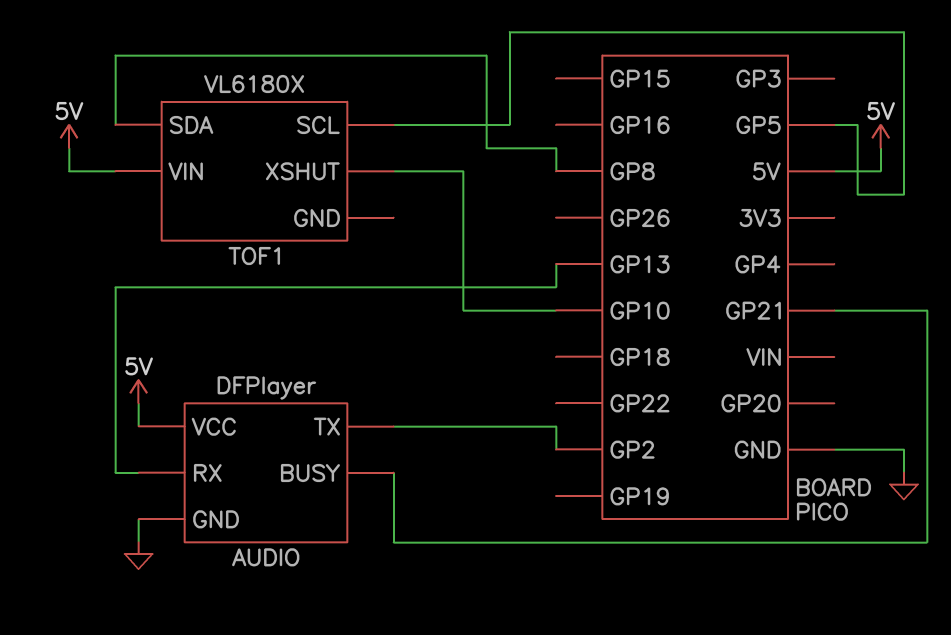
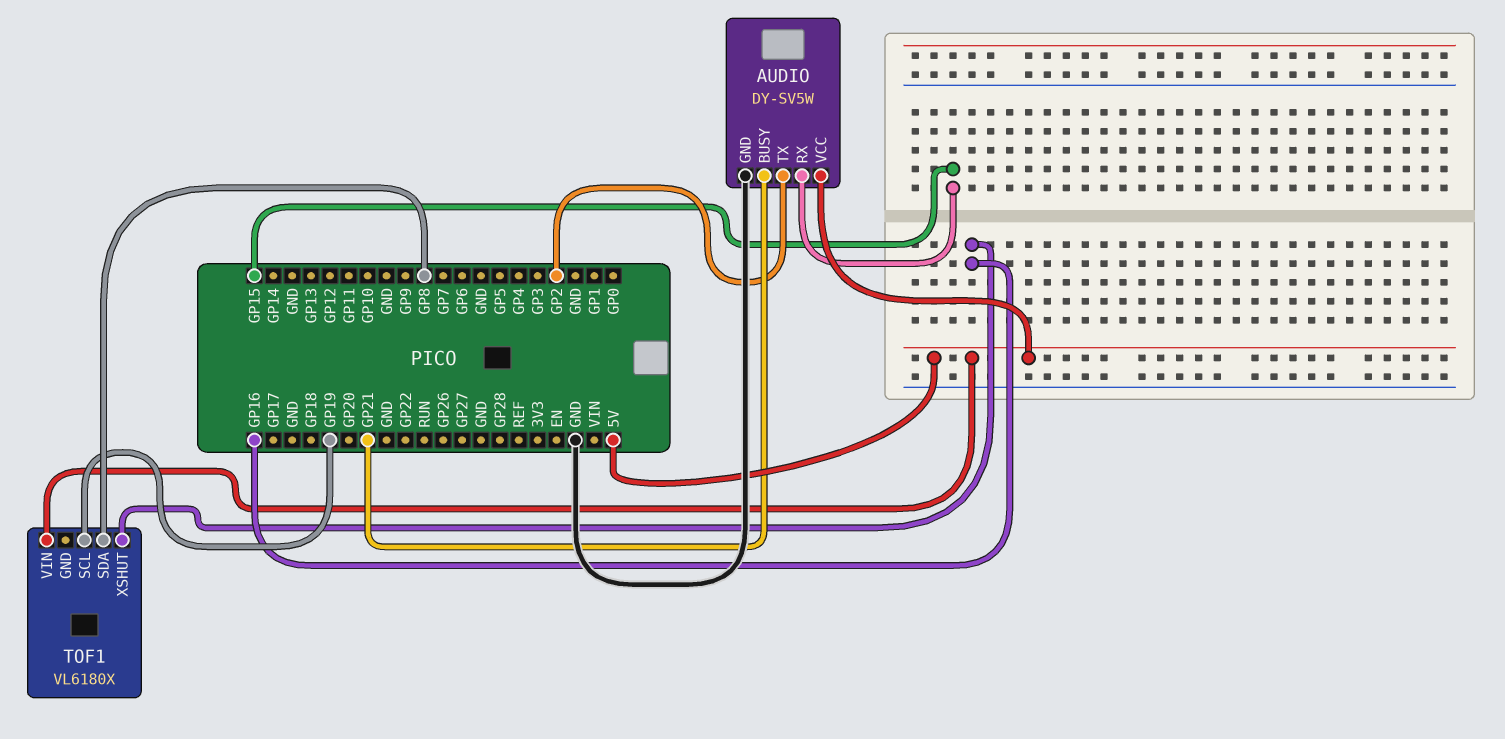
AUDIO: DFPlayer -> DY-SV5W
AUDIO pin RX: GP13 -> GP15
TOF1 pin SCL: GP5 -> GP19
TOF1 pin XSHUT: GP10 -> GP16

